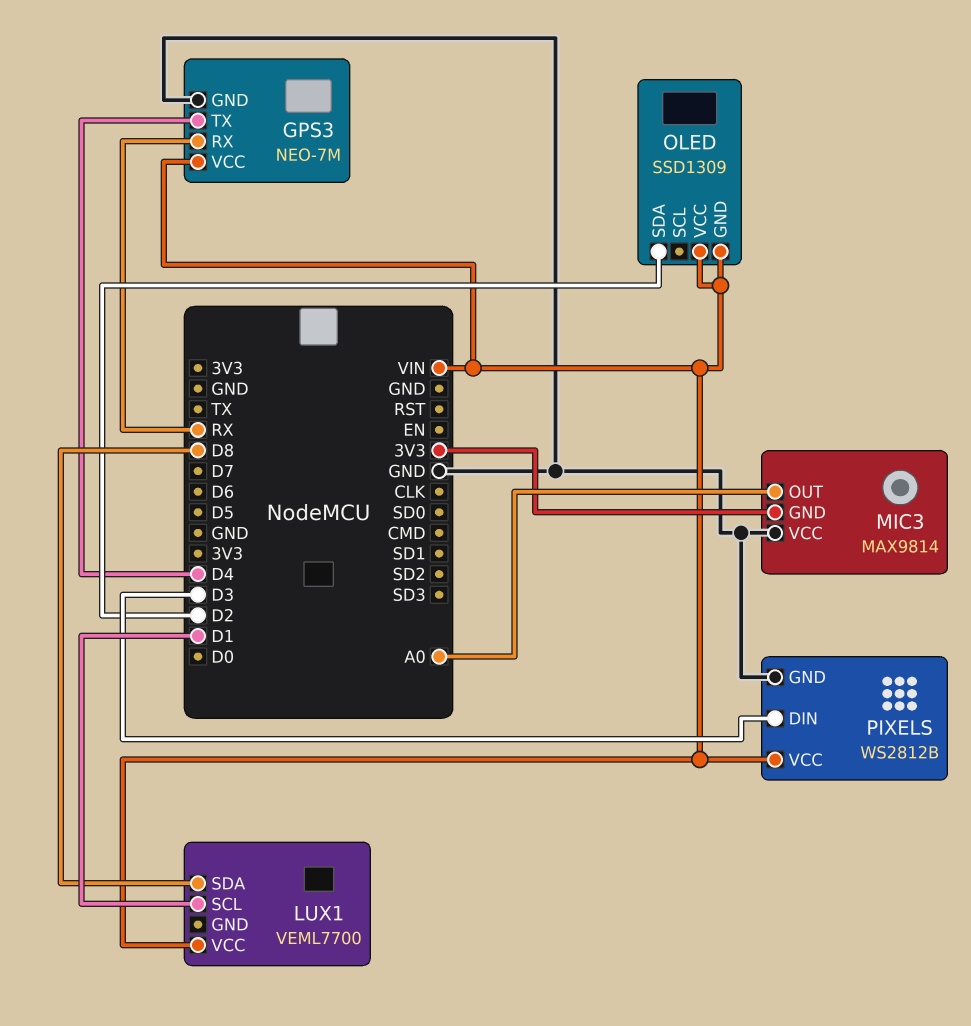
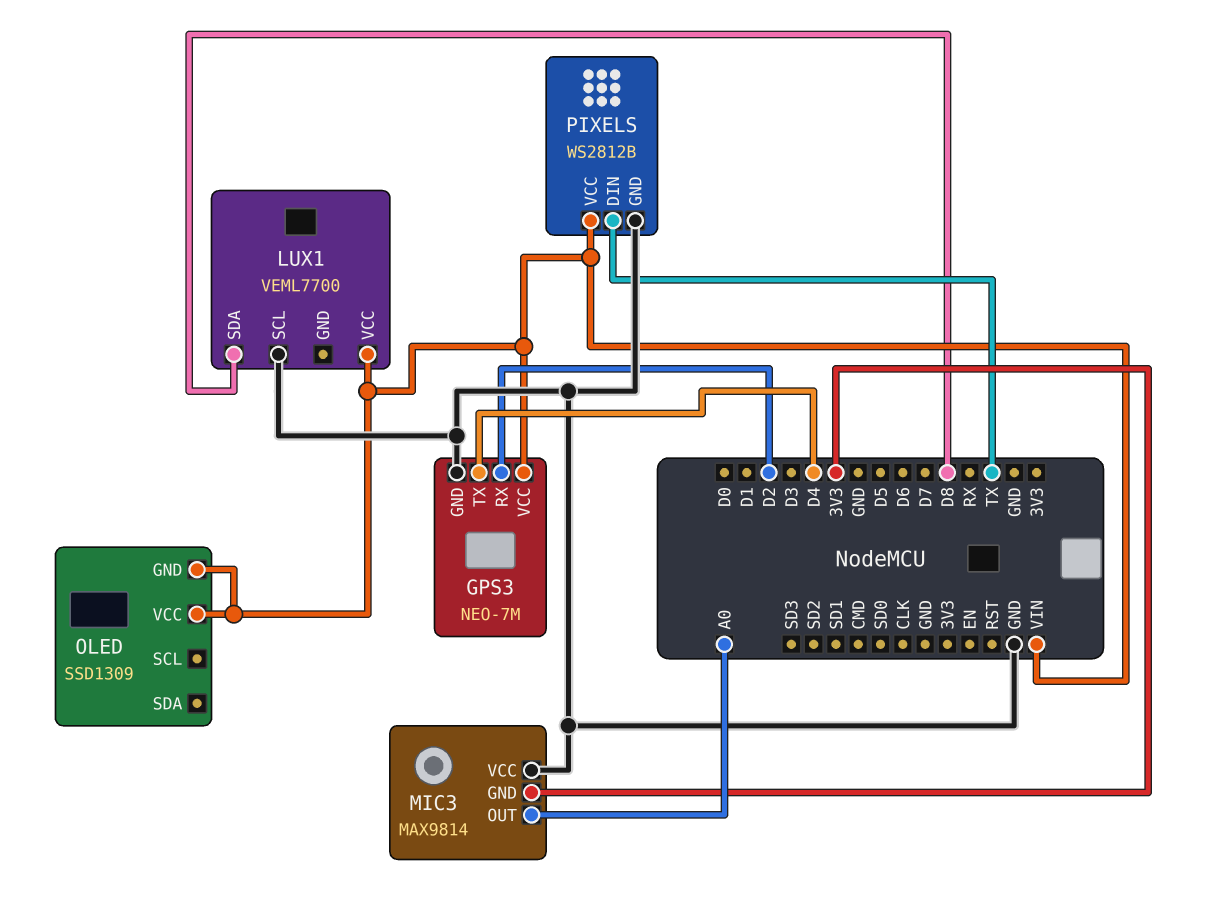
GPS3 pin RX: RX -> D2
LUX1 pin SCL: D1 -> GND
OLED pin SDA: D2 -> none
PIXELS pin DIN: D3 -> TX

